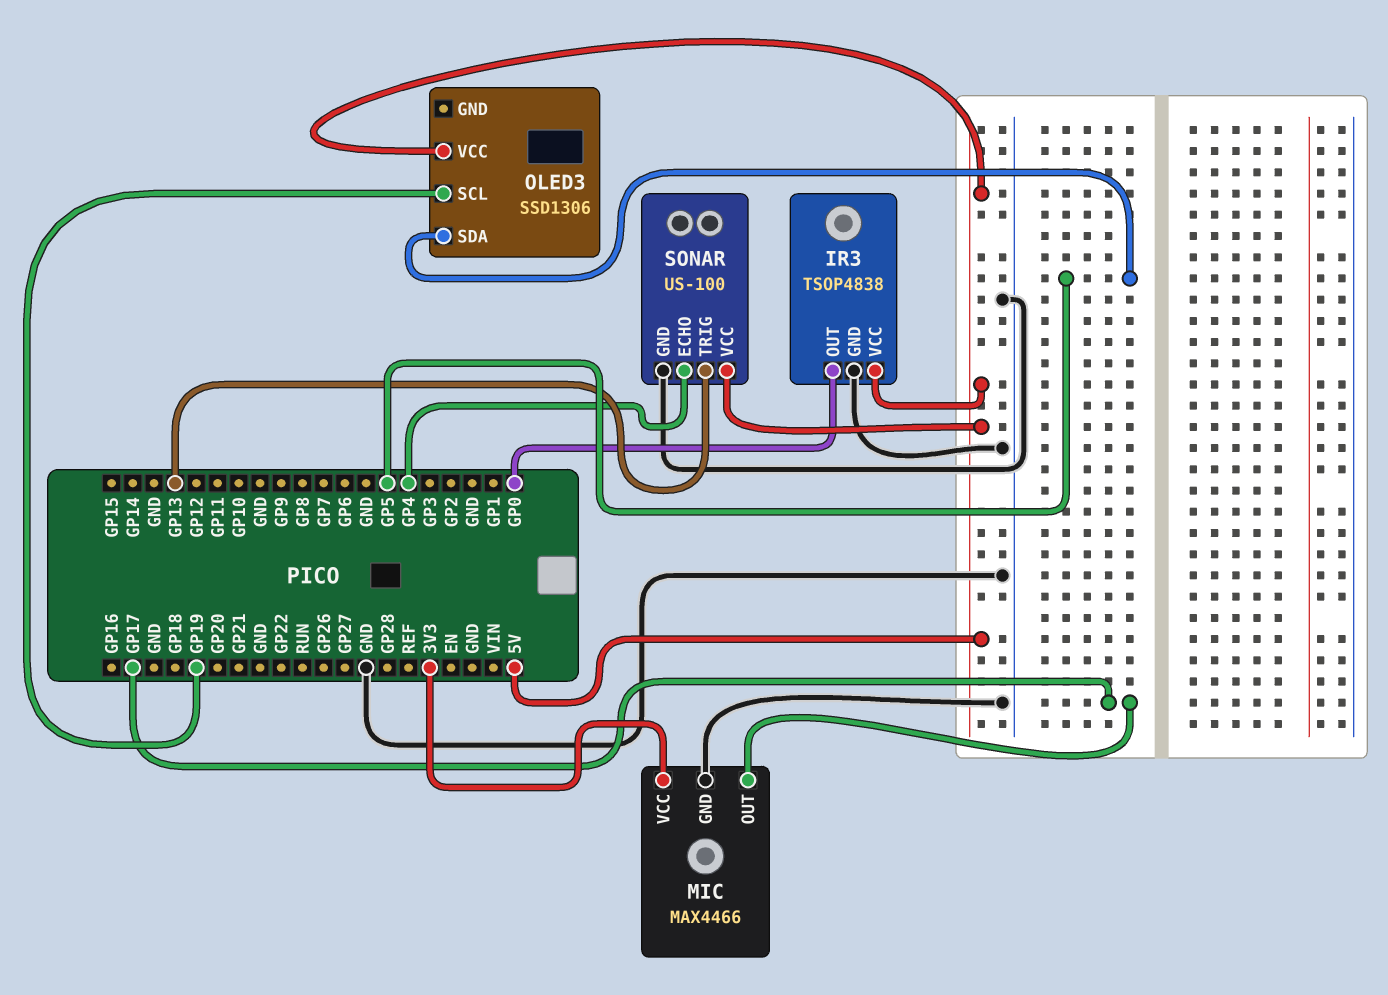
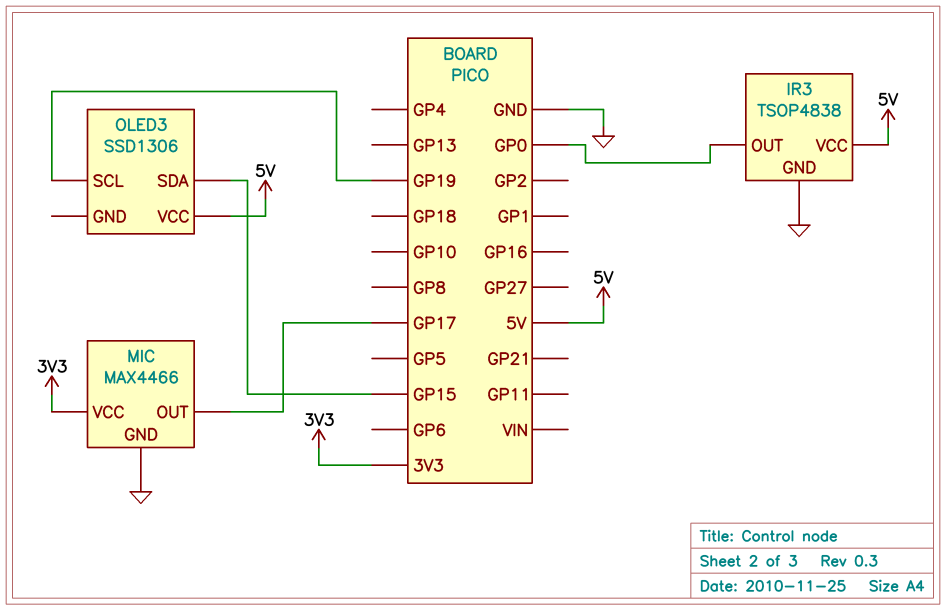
OLED3 pin SDA: GP5 -> GP15
SONAR: US-100 -> none
SONAR pin ECHO: GP4 -> none
SONAR pin GND: GND -> none
SONAR pin TRIG: GP13 -> none
SONAR pin VCC: 5V -> none

